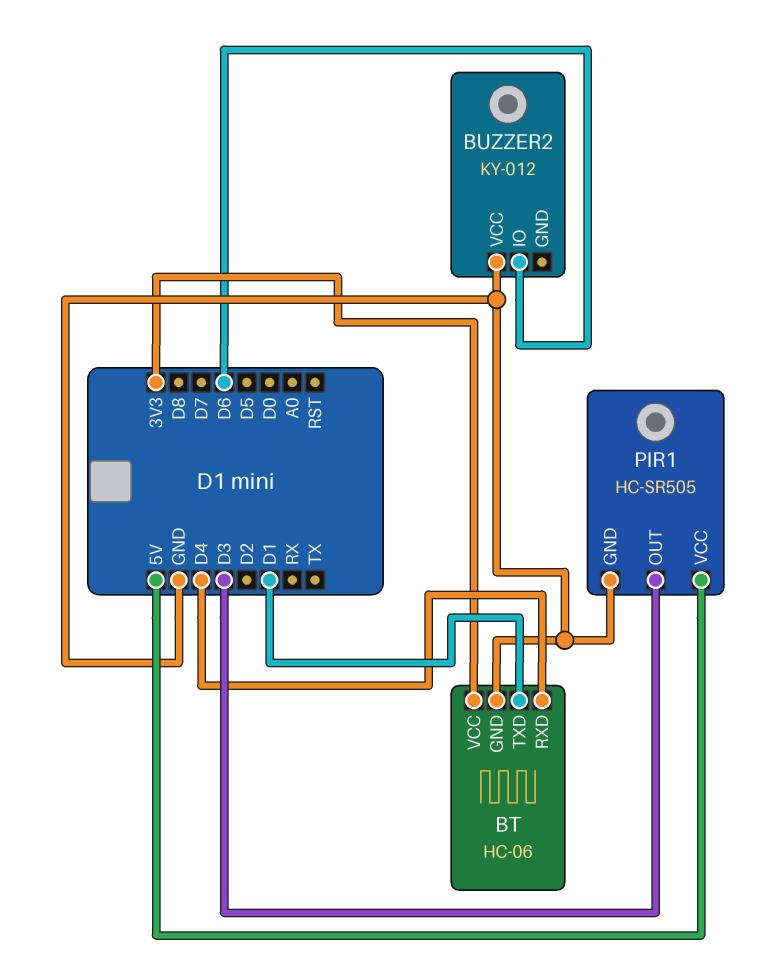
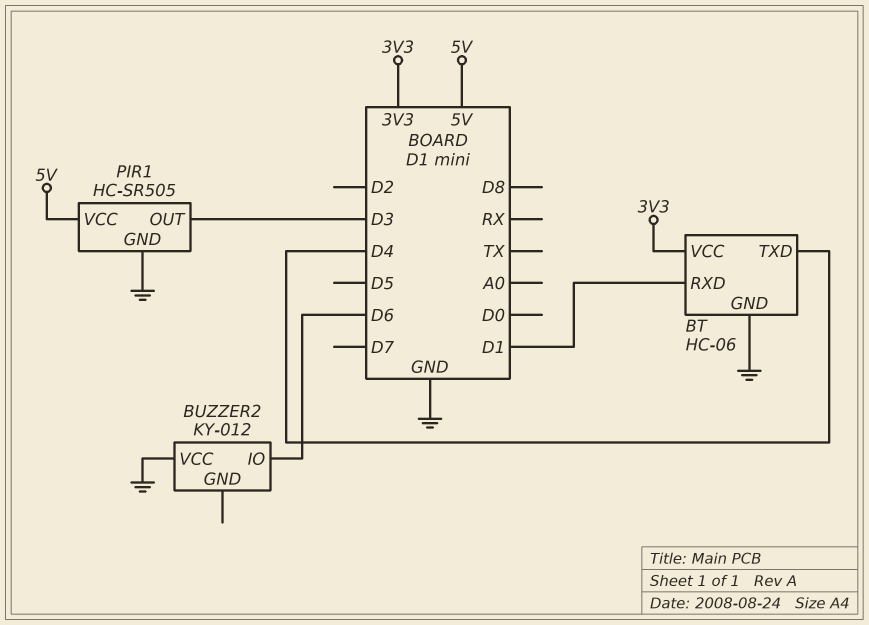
BT pin RXD: D4 -> D1
BT pin TXD: D1 -> D4

